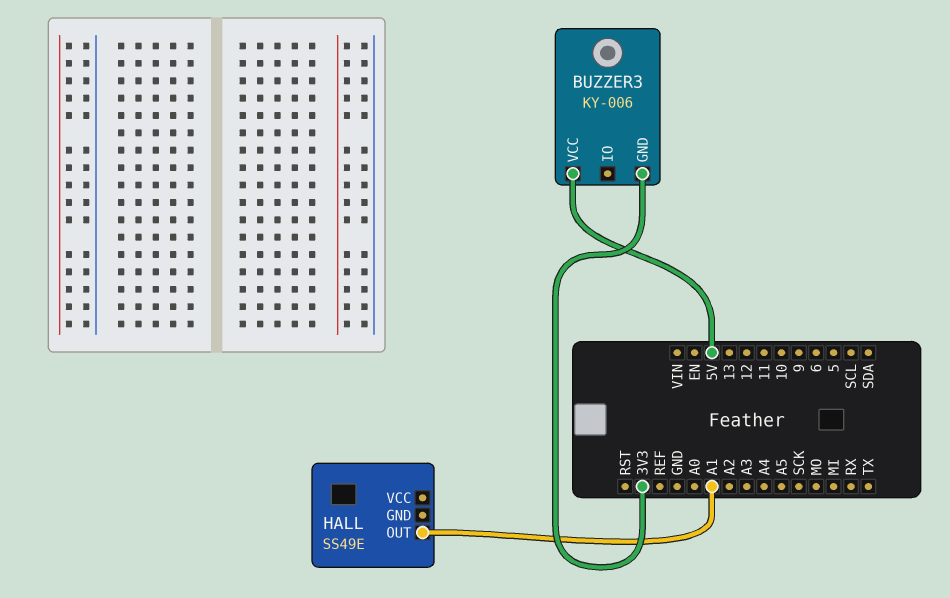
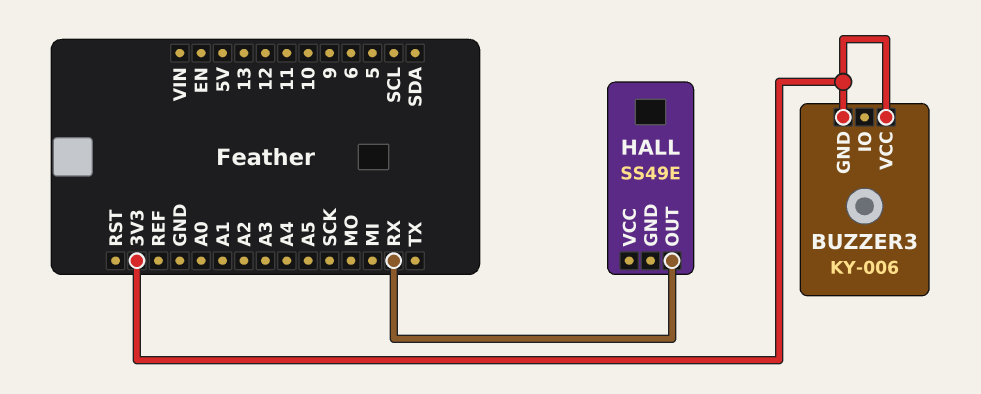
BUZZER3 pin VCC: 5V -> 3V3
HALL pin OUT: A1 -> RX

